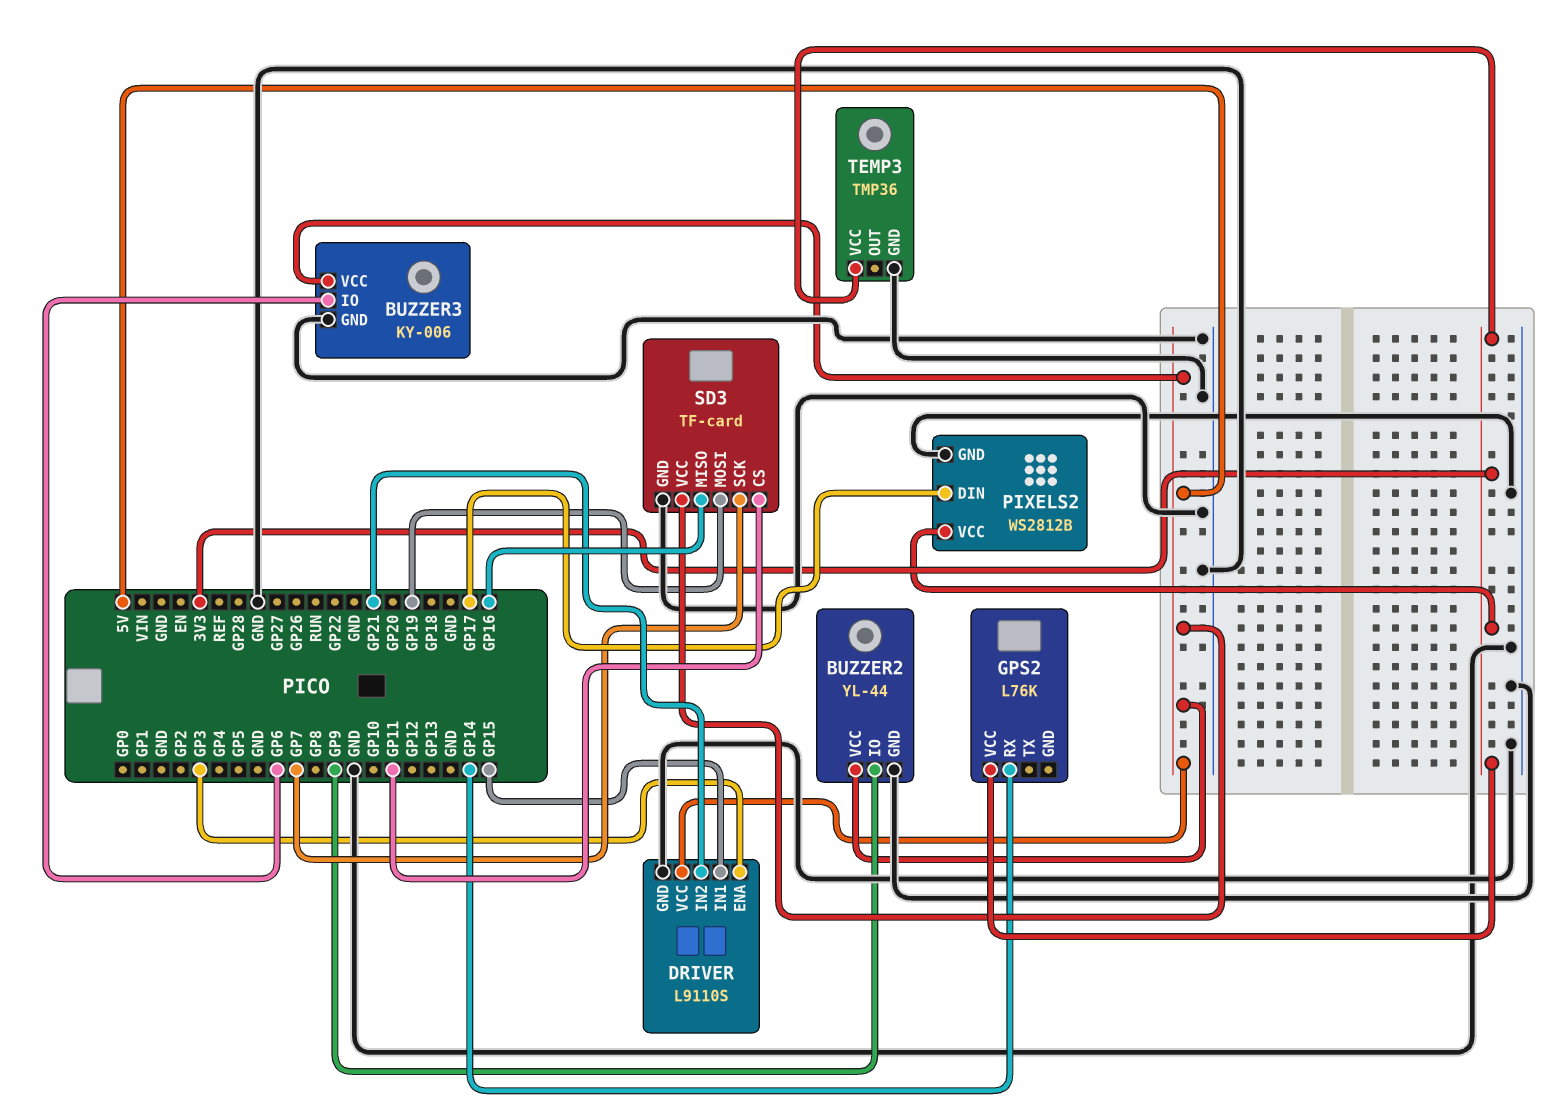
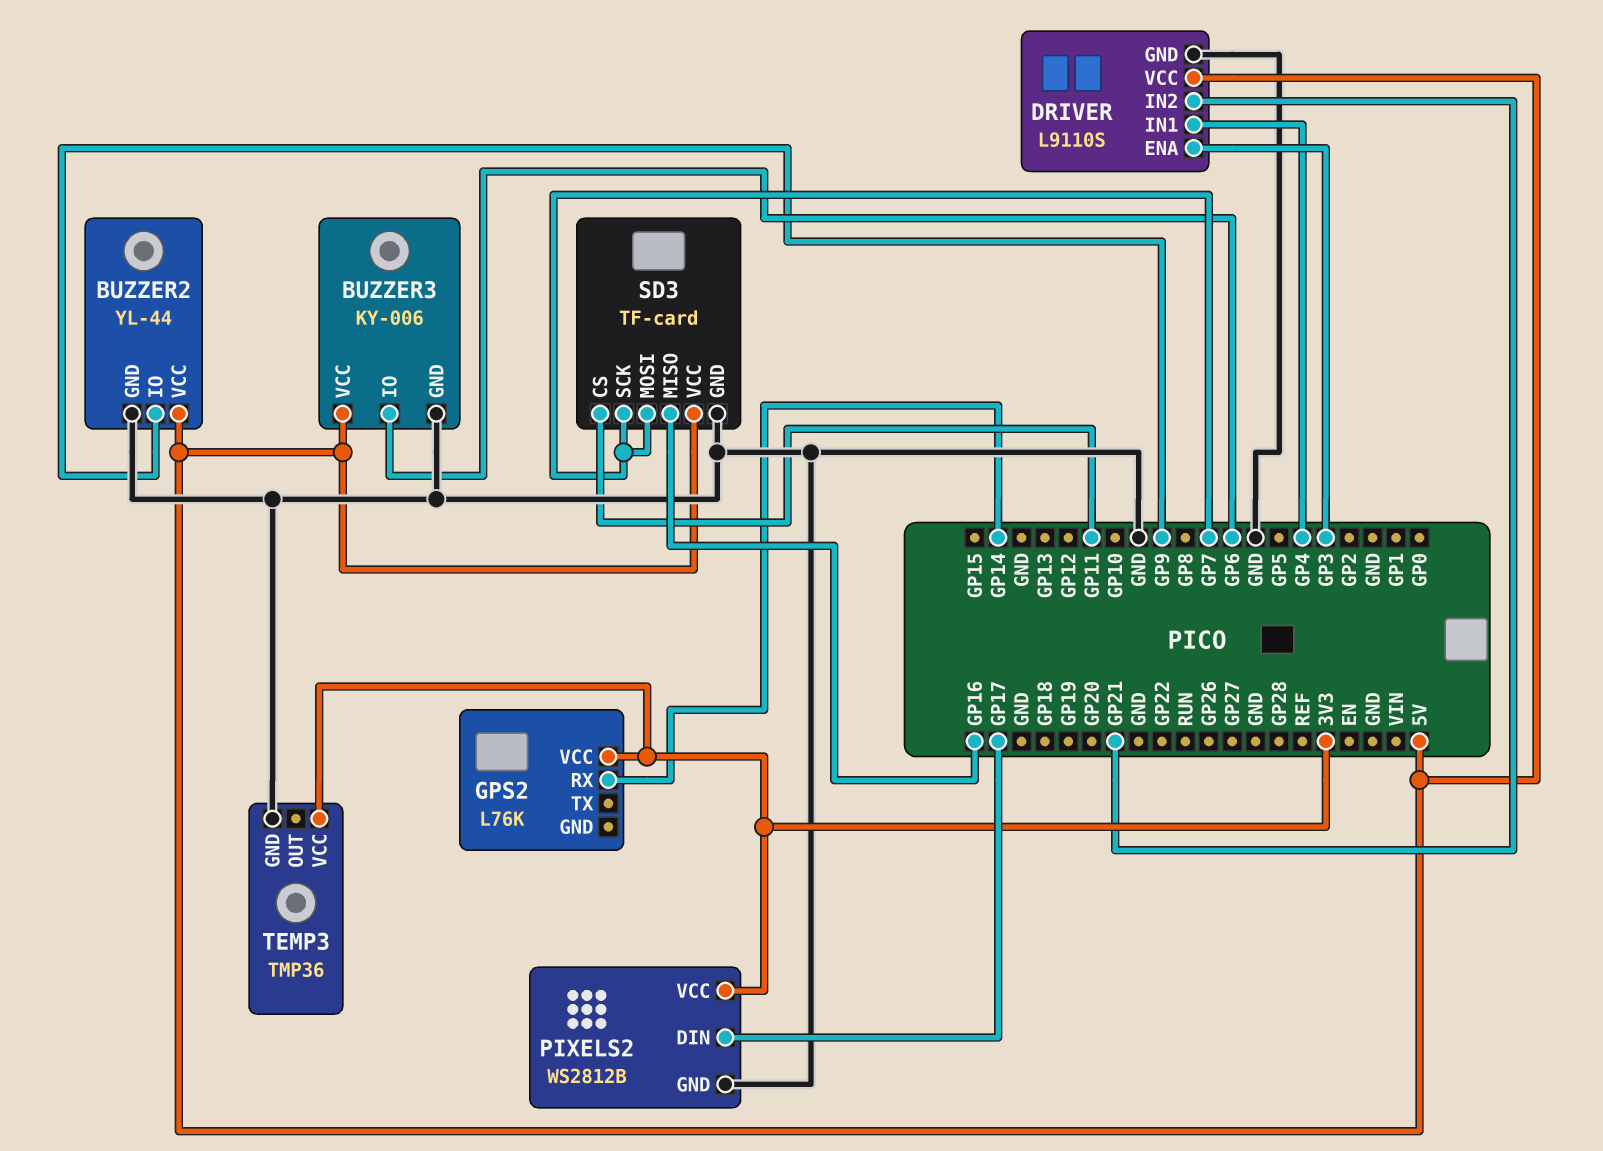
DRIVER pin IN1: GP15 -> GP4
SD3 pin MOSI: GP19 -> GP7

